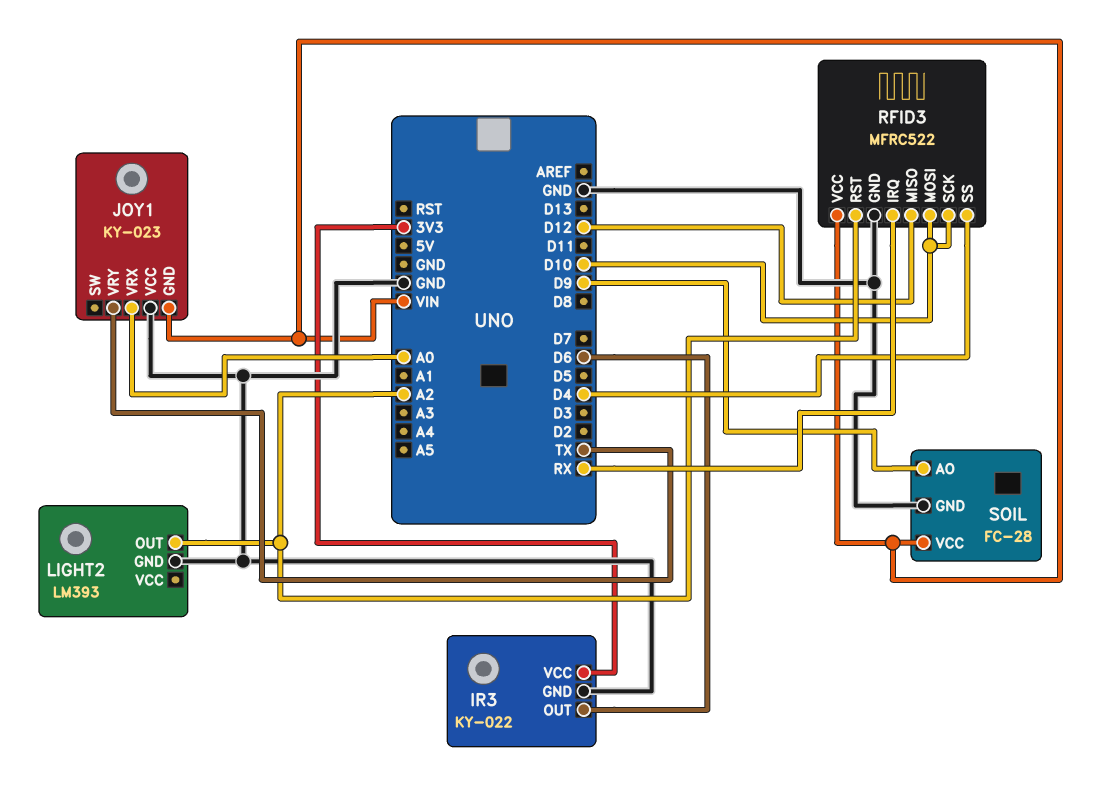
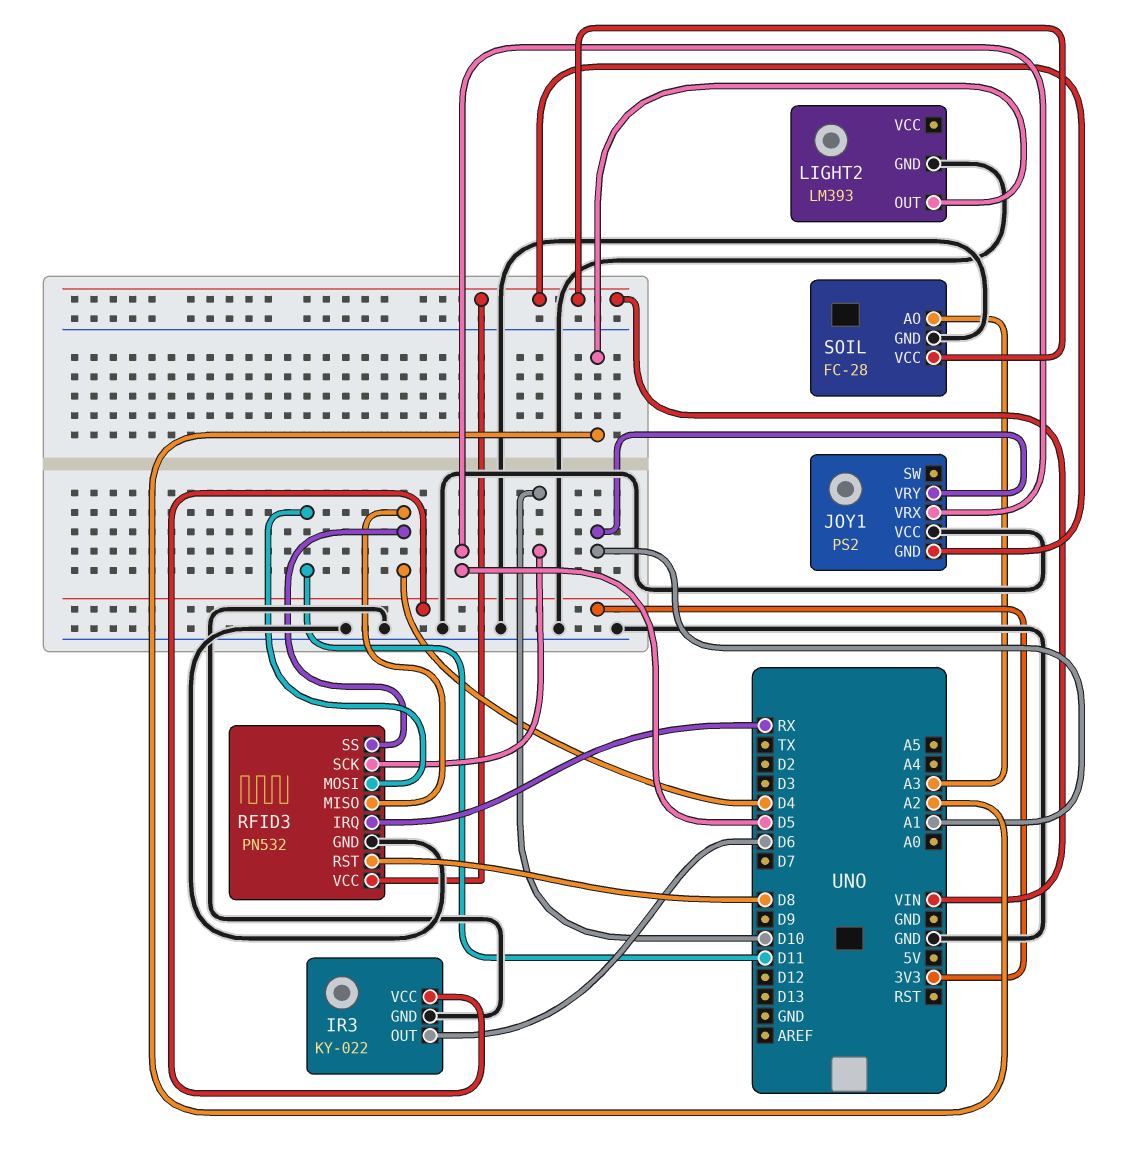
JOY1: KY-023 -> PS2
JOY1 pin VRX: A0 -> D5
JOY1 pin VRY: TX -> A1
RFID3: MFRC522 -> PN532
RFID3 pin MISO: D12 -> D4
RFID3 pin MOSI: D10 -> D11
RFID3 pin RST: A2 -> D8
SOIL pin AO: D9 -> A3

